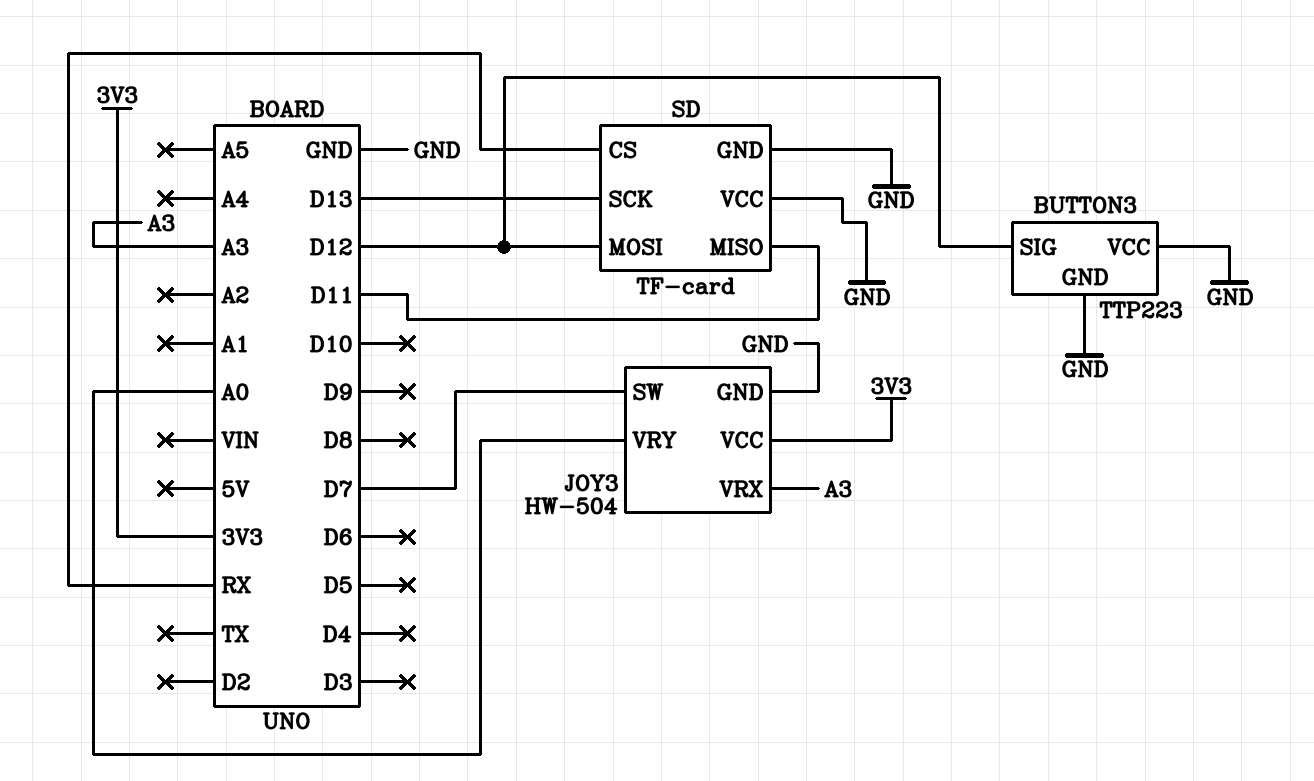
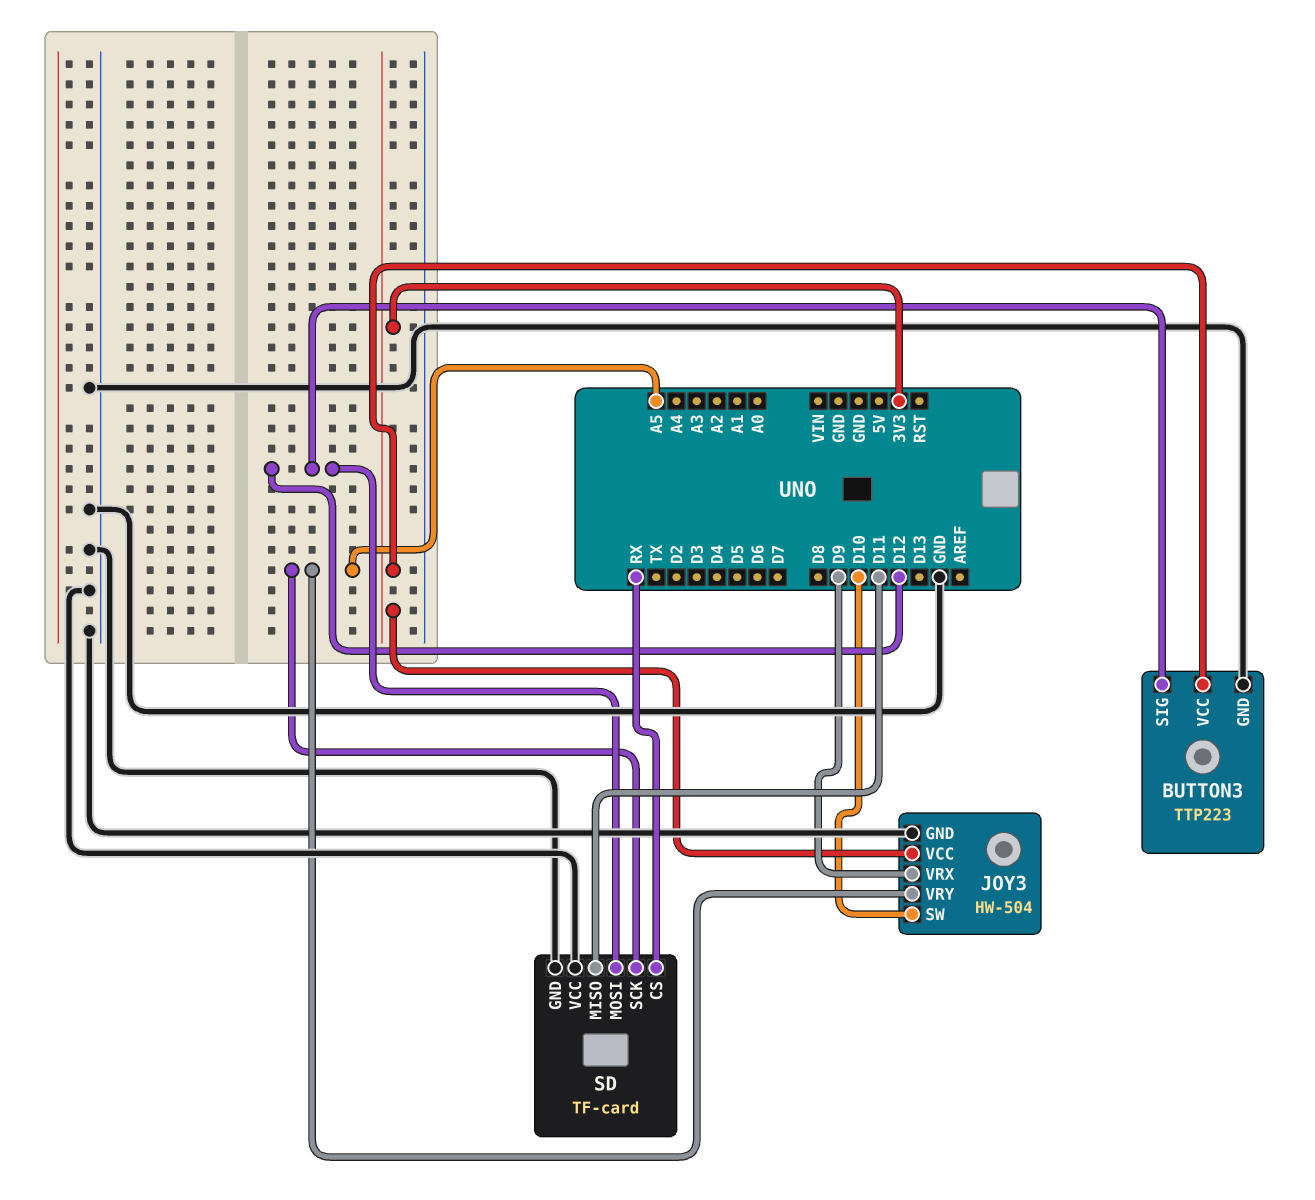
BUTTON3 pin VCC: GND -> 3V3
JOY3 pin SW: D7 -> D10
JOY3 pin VRX: A3 -> D9
JOY3 pin VRY: A0 -> A5
SD pin SCK: D13 -> A5

